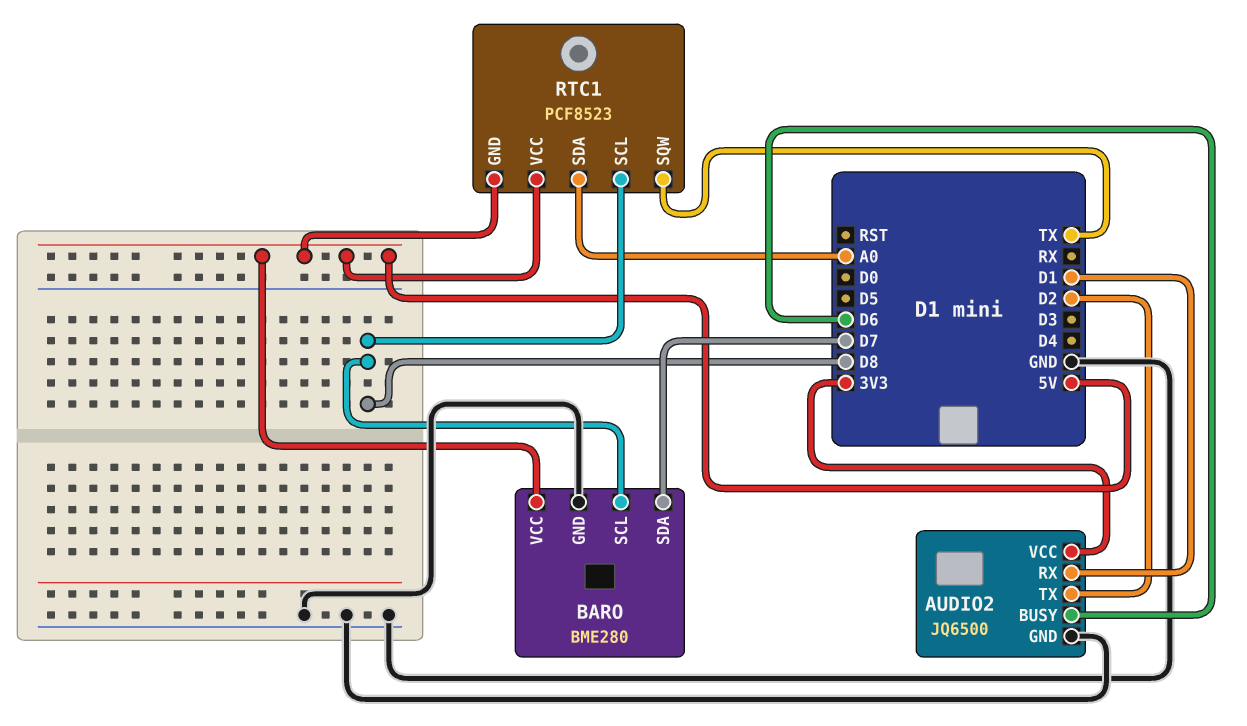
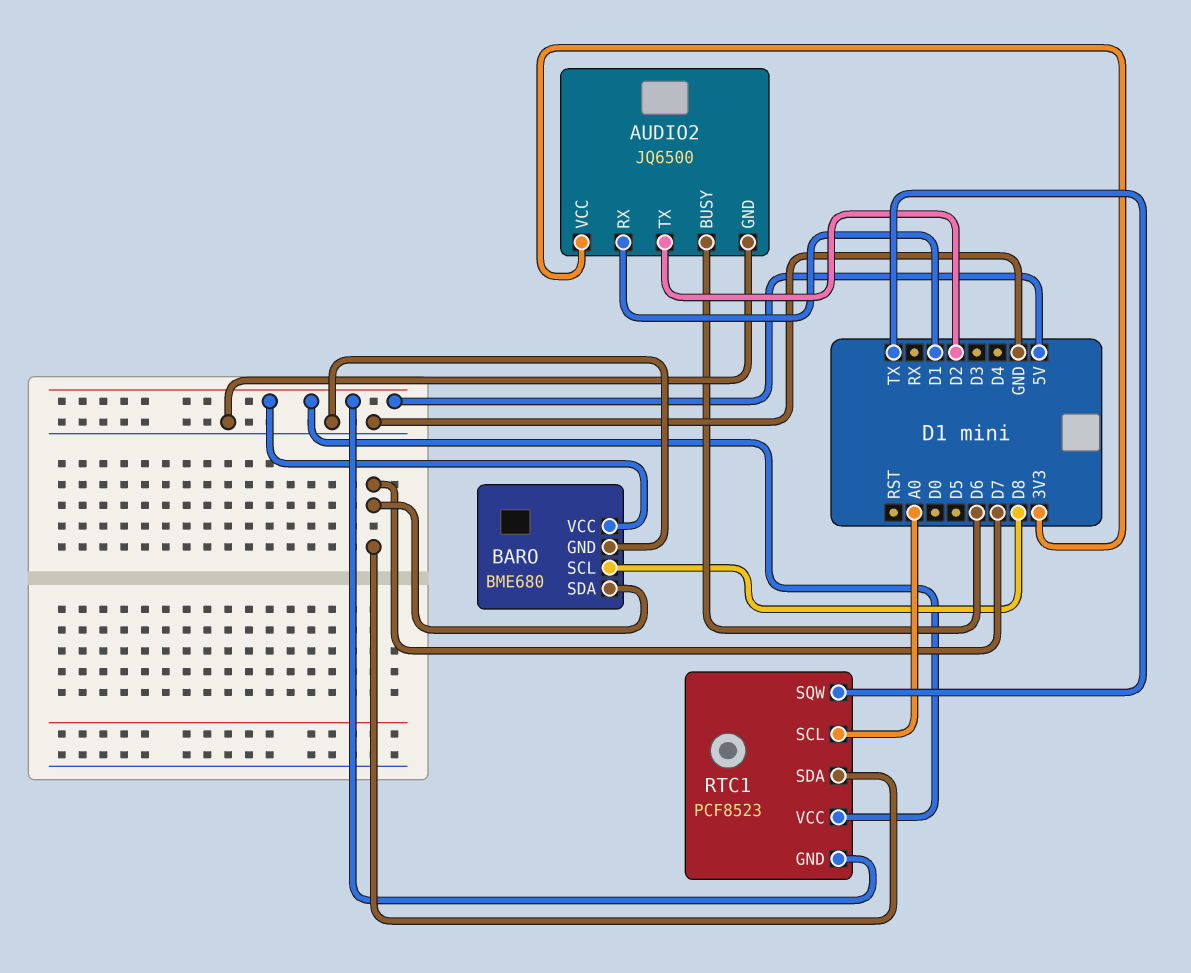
BARO: BME280 -> BME680
RTC1 pin SCL: D8 -> A0
RTC1 pin SDA: A0 -> D7

